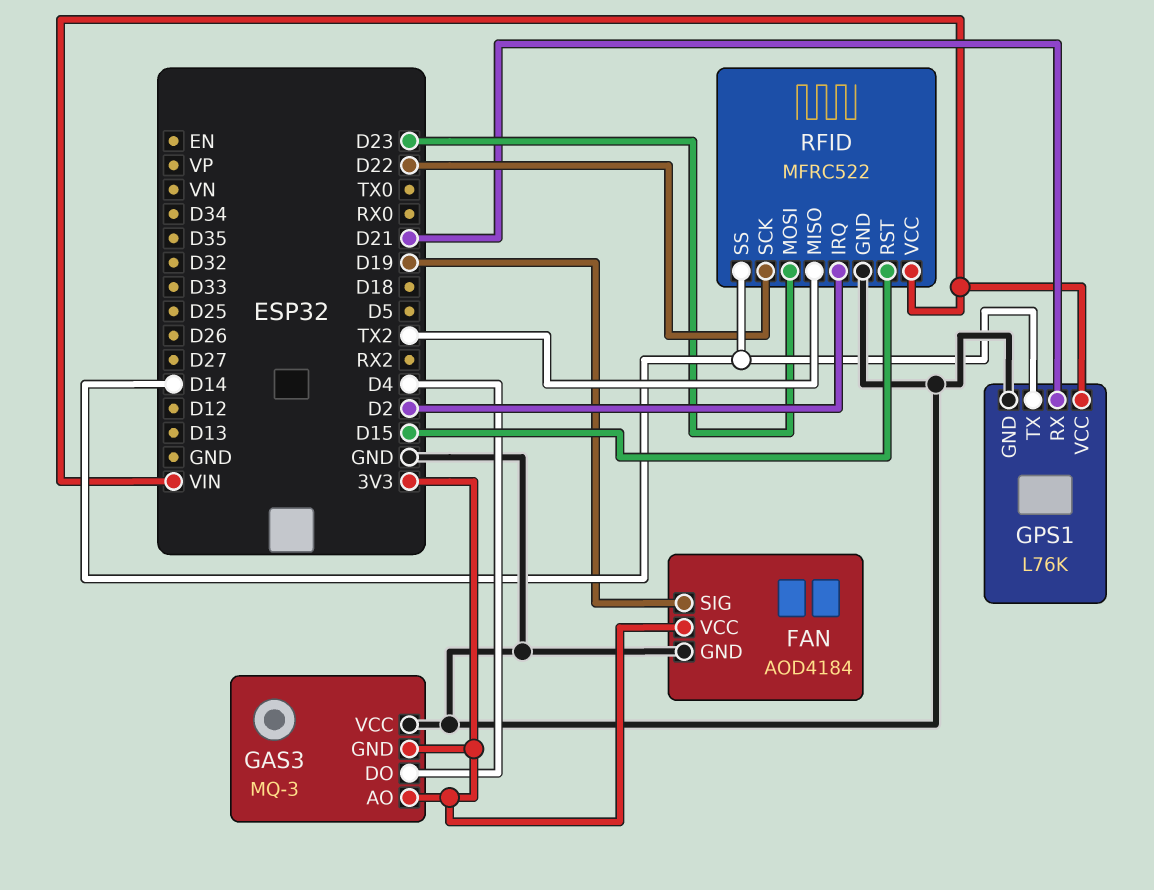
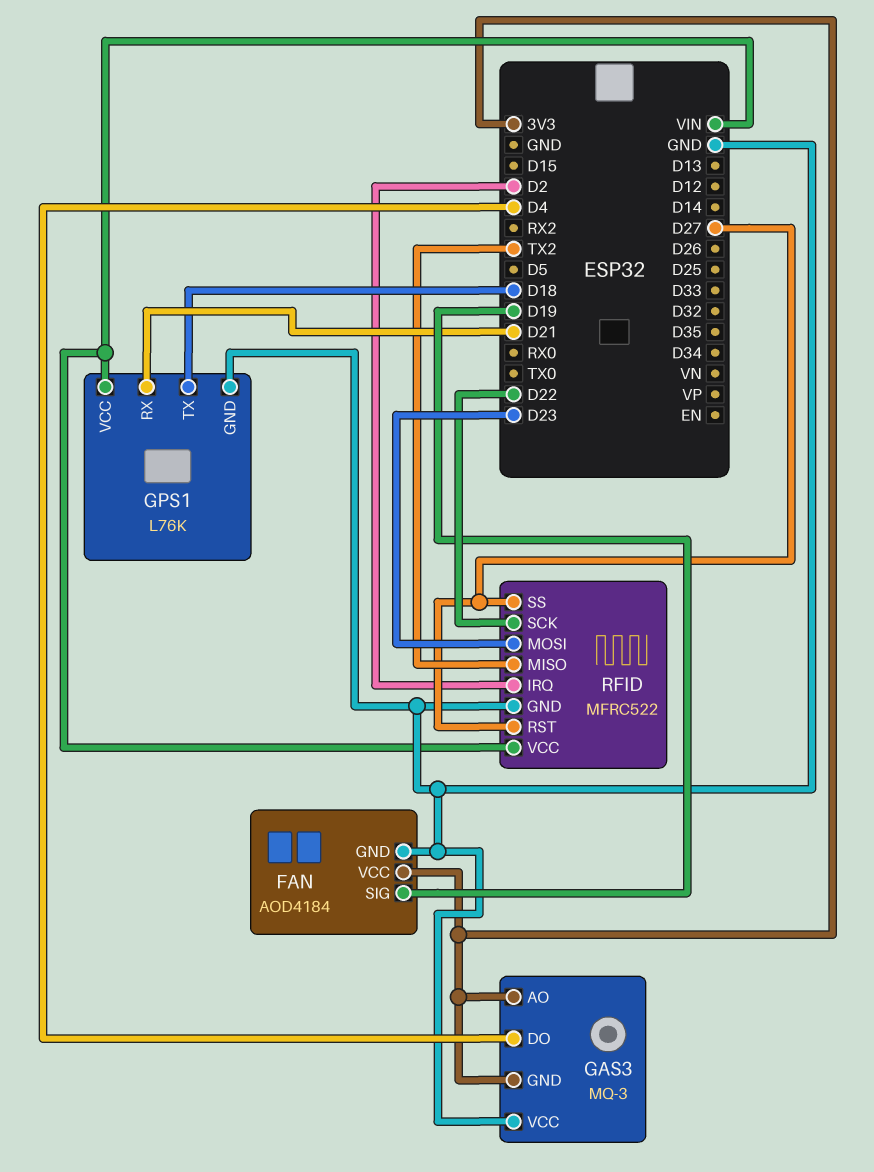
GPS1 pin TX: D14 -> D18
RFID pin RST: D15 -> D27
RFID pin SS: D14 -> D27

